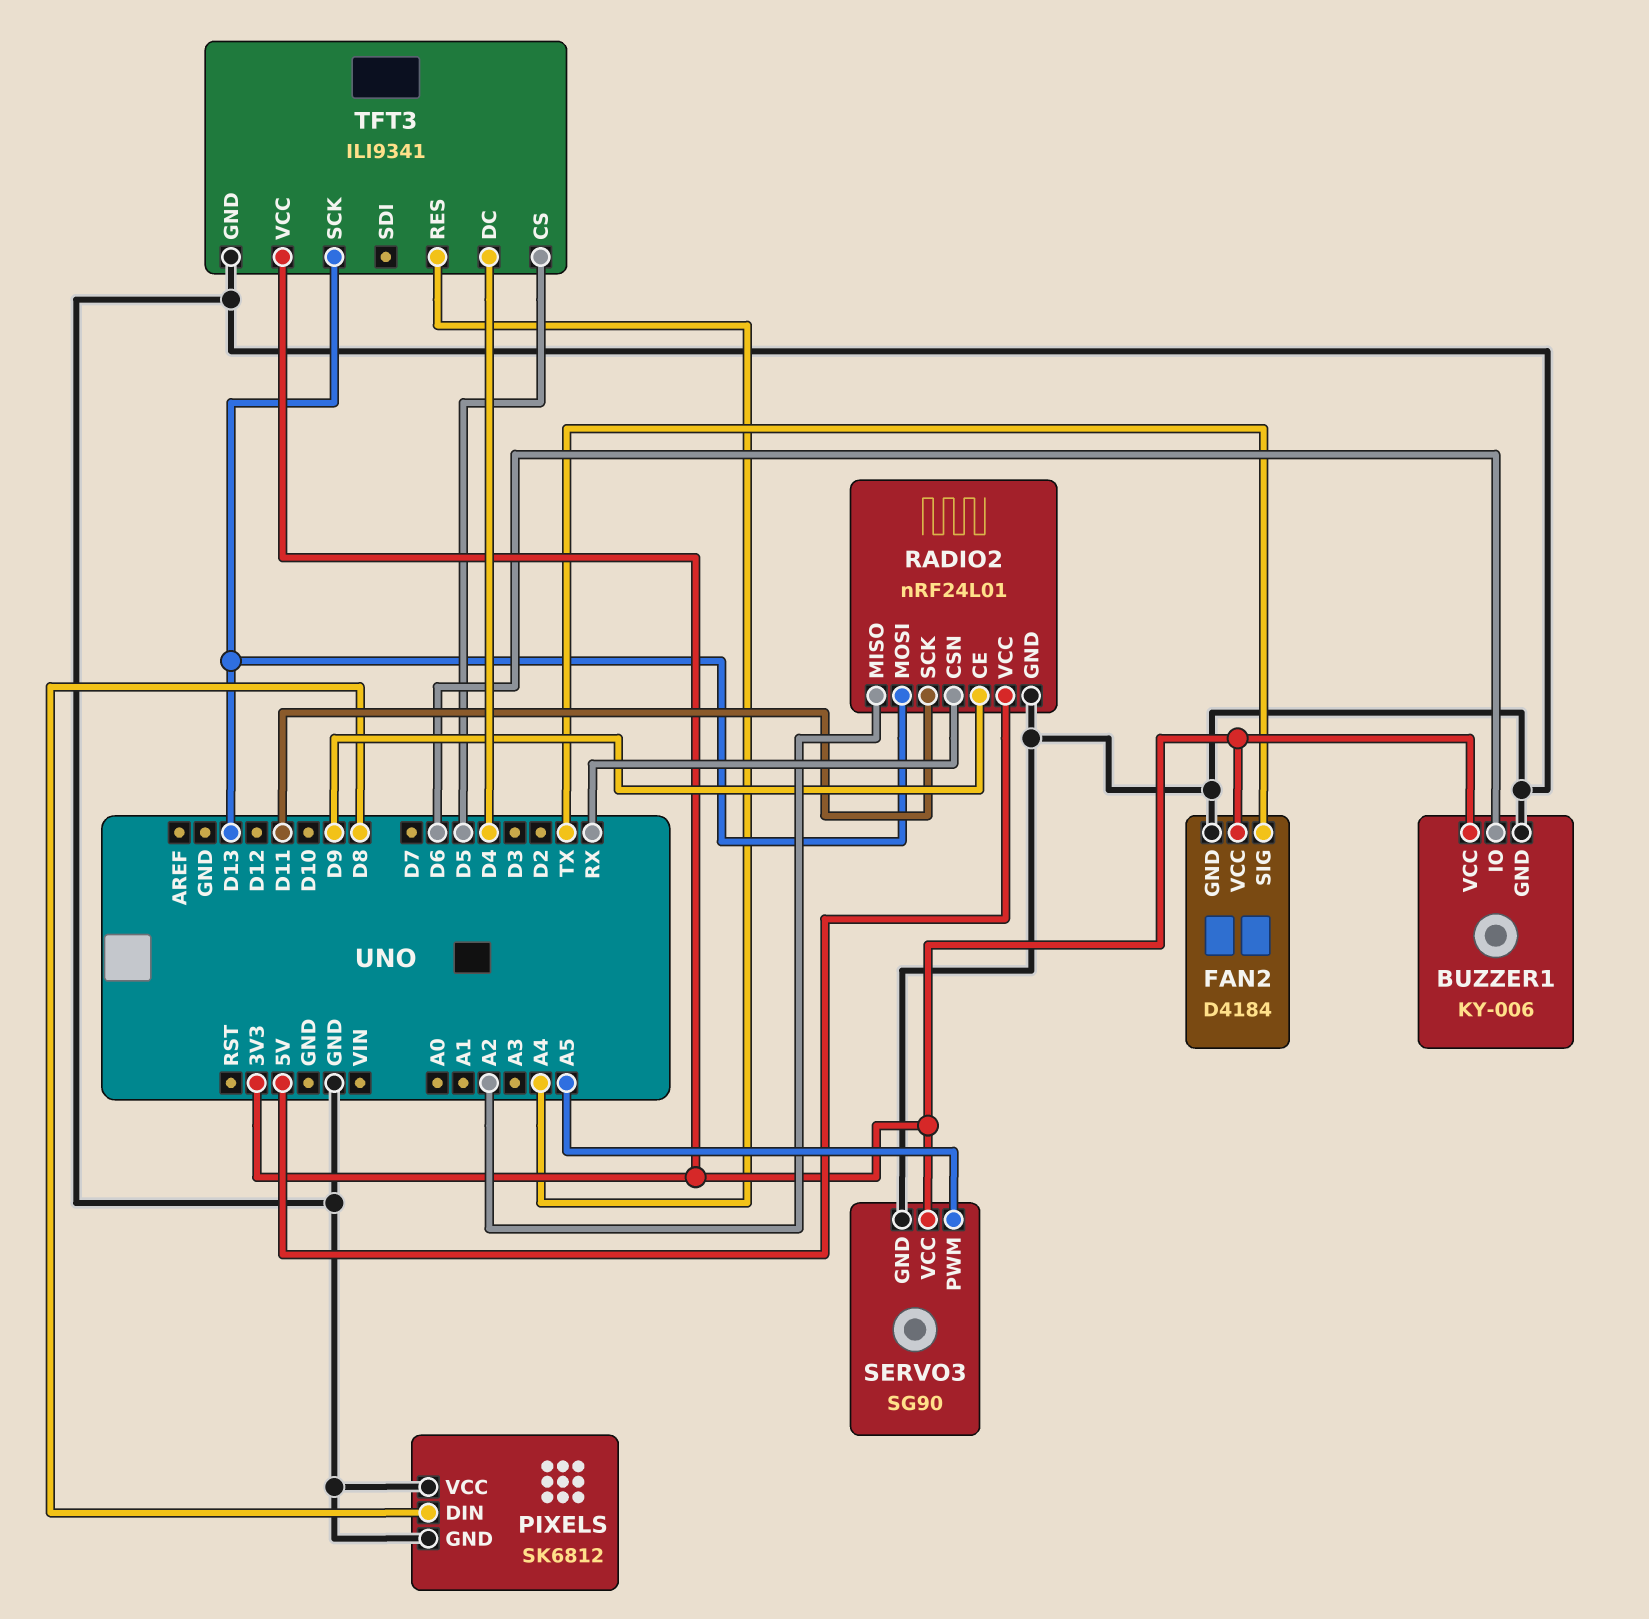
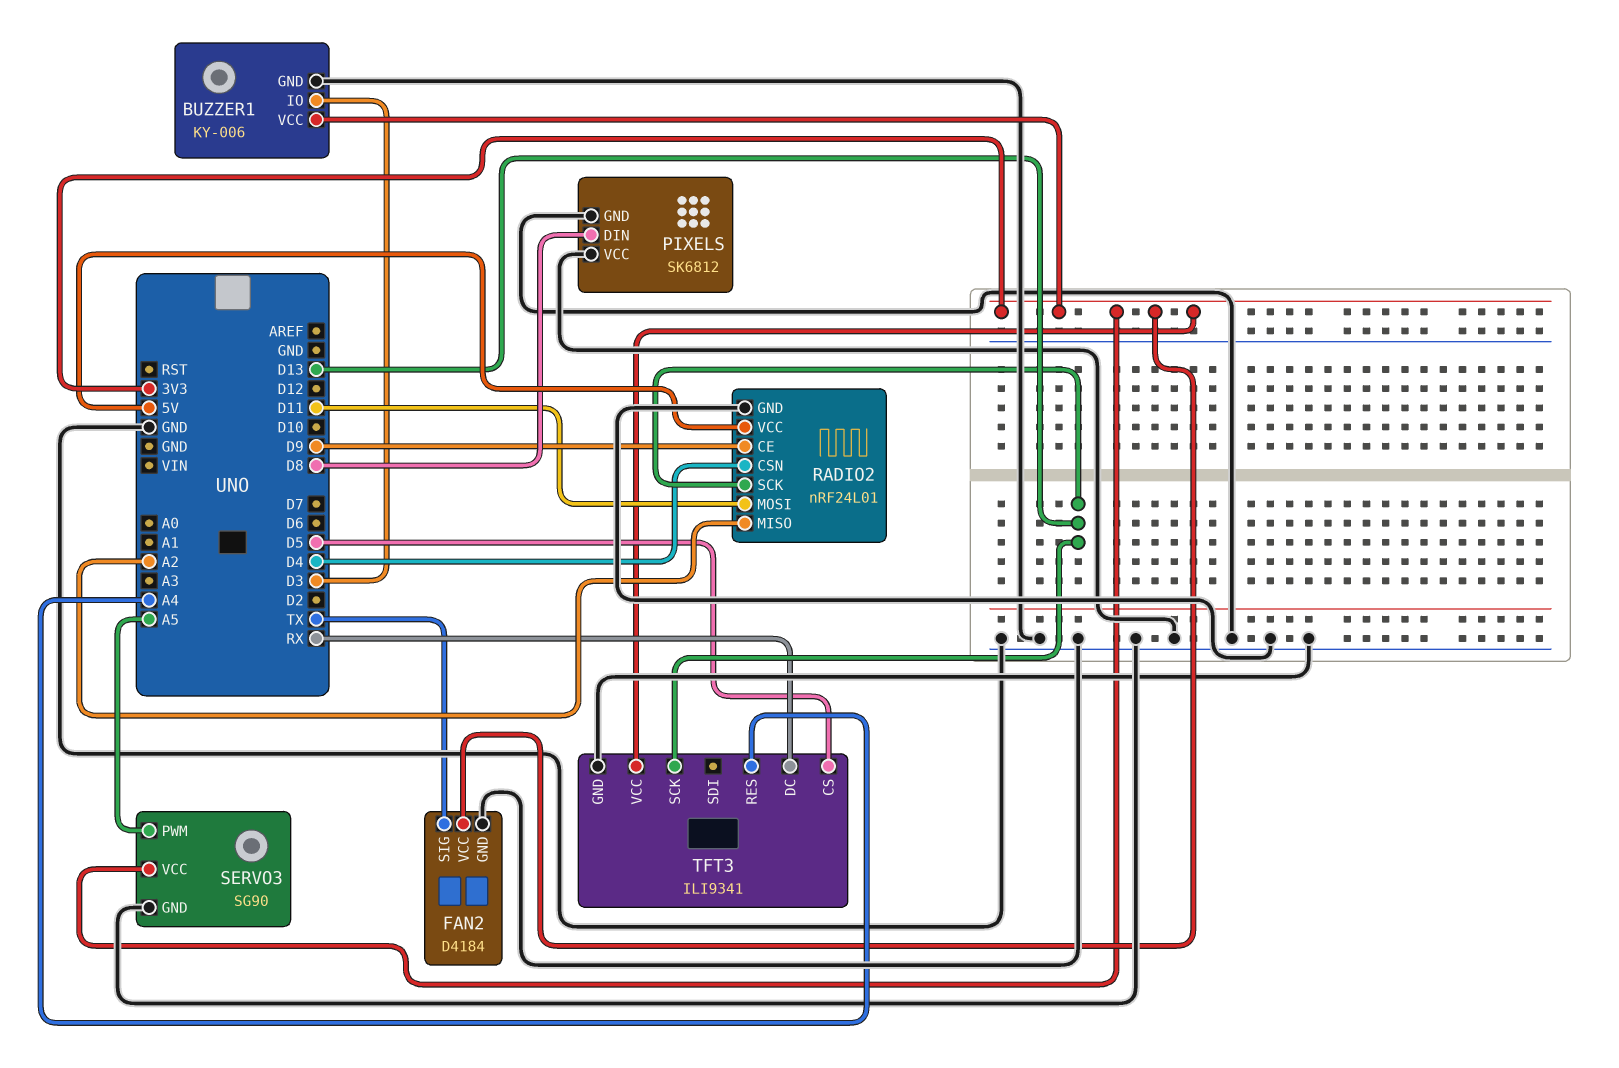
BUZZER1 pin IO: D6 -> D3
RADIO2 pin CSN: RX -> D4
RADIO2 pin MOSI: D13 -> D11
RADIO2 pin SCK: D11 -> D13
TFT3 pin DC: D4 -> RX

